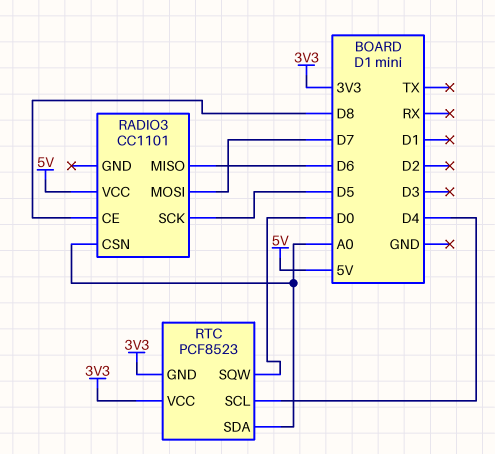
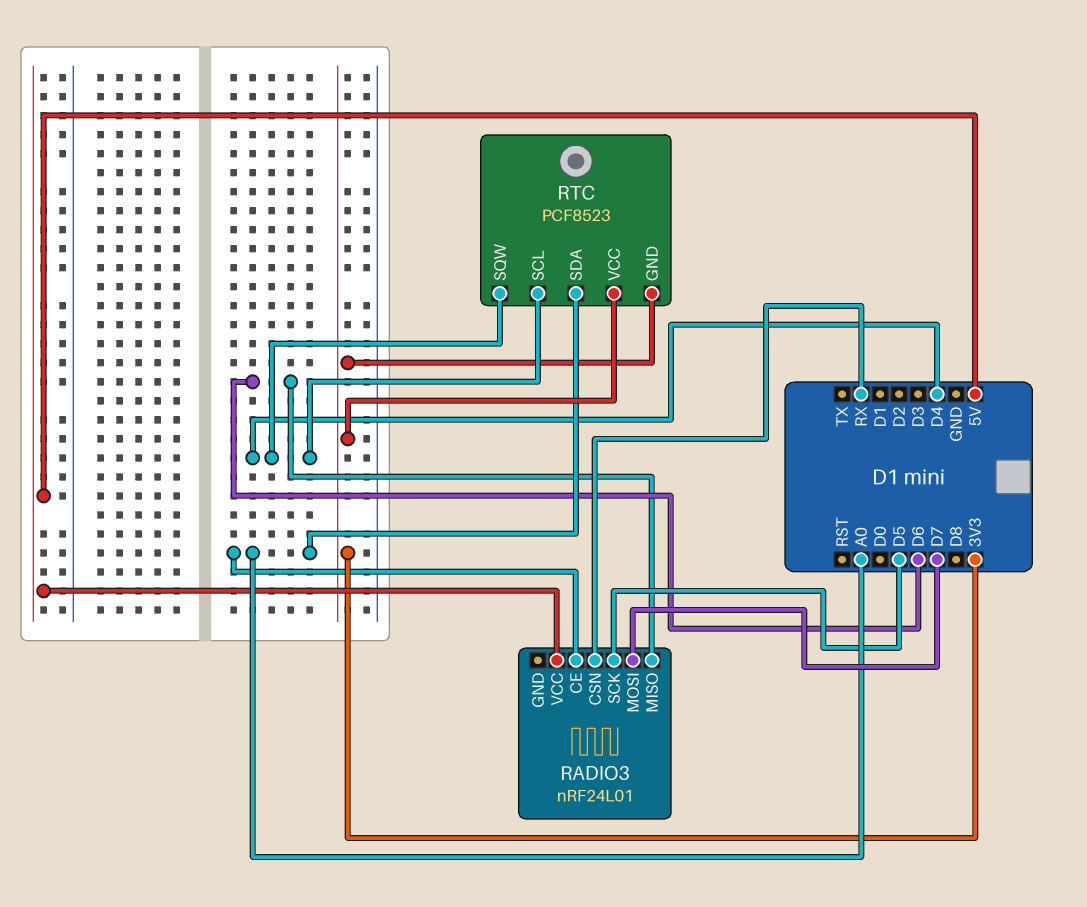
RADIO3: CC1101 -> nRF24L01
RADIO3 pin CE: D8 -> A0
RADIO3 pin CSN: A0 -> RX
RTC pin SQW: D0 -> D4

